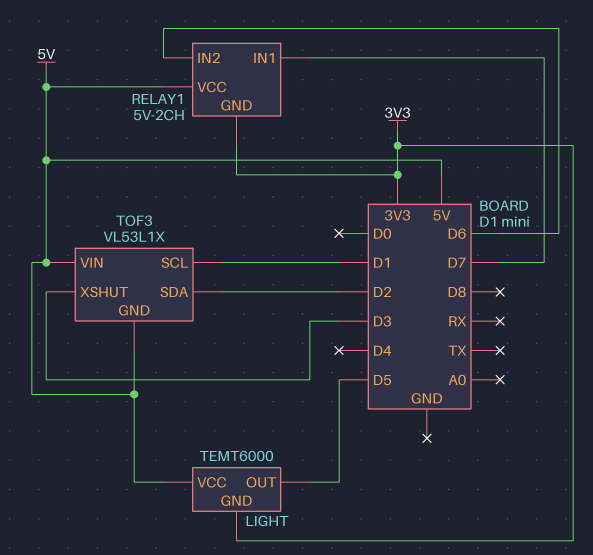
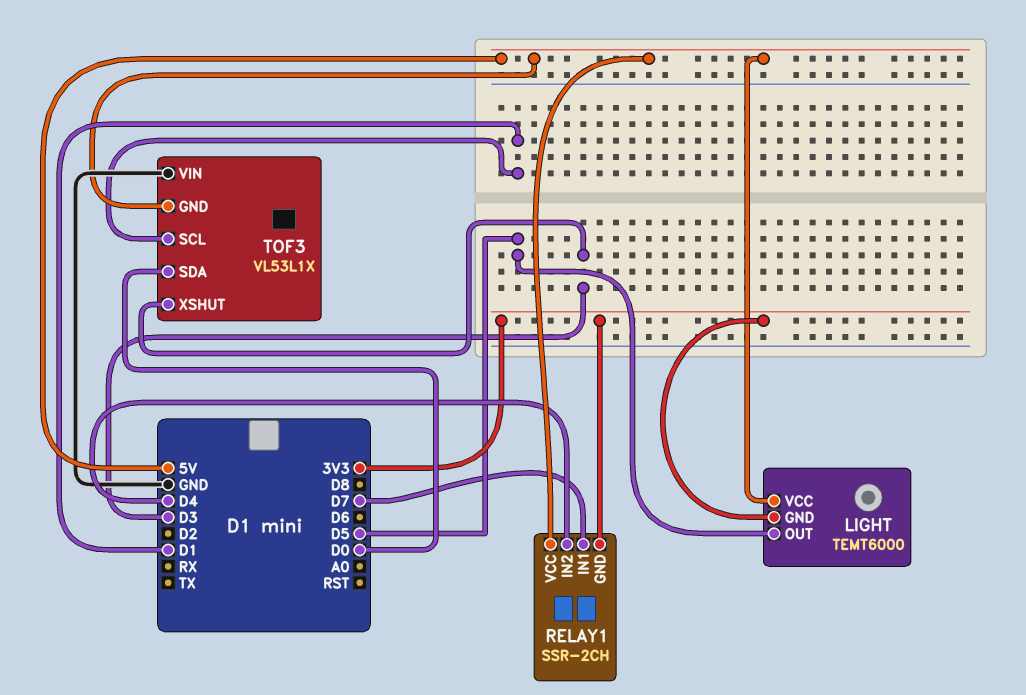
RELAY1: 5V-2CH -> SSR-2CH
RELAY1 pin IN2: D6 -> D4
TOF3 pin SDA: D2 -> D0
TOF3 pin VIN: 5V -> GND

